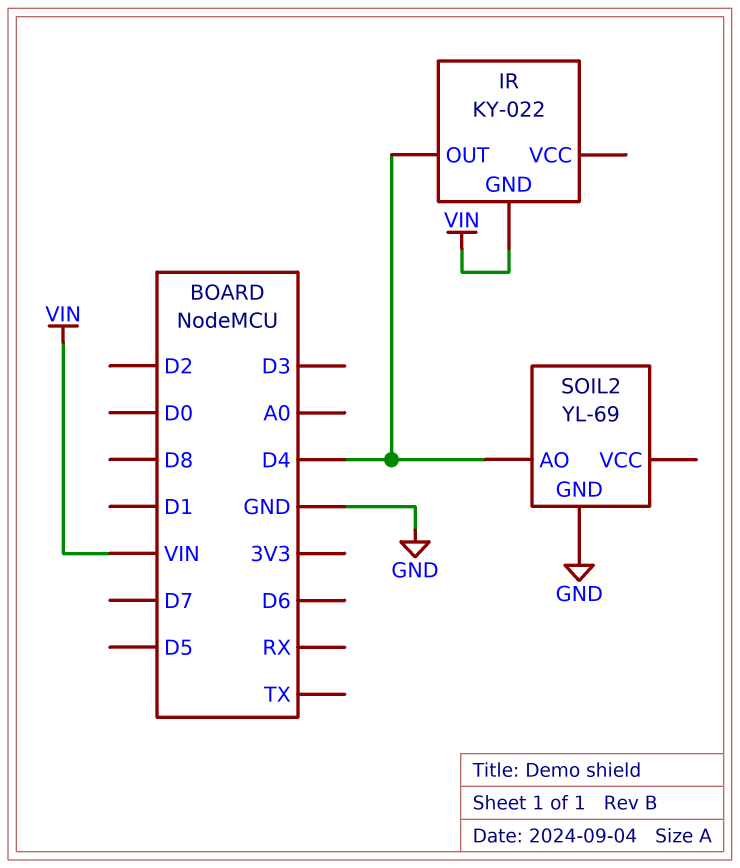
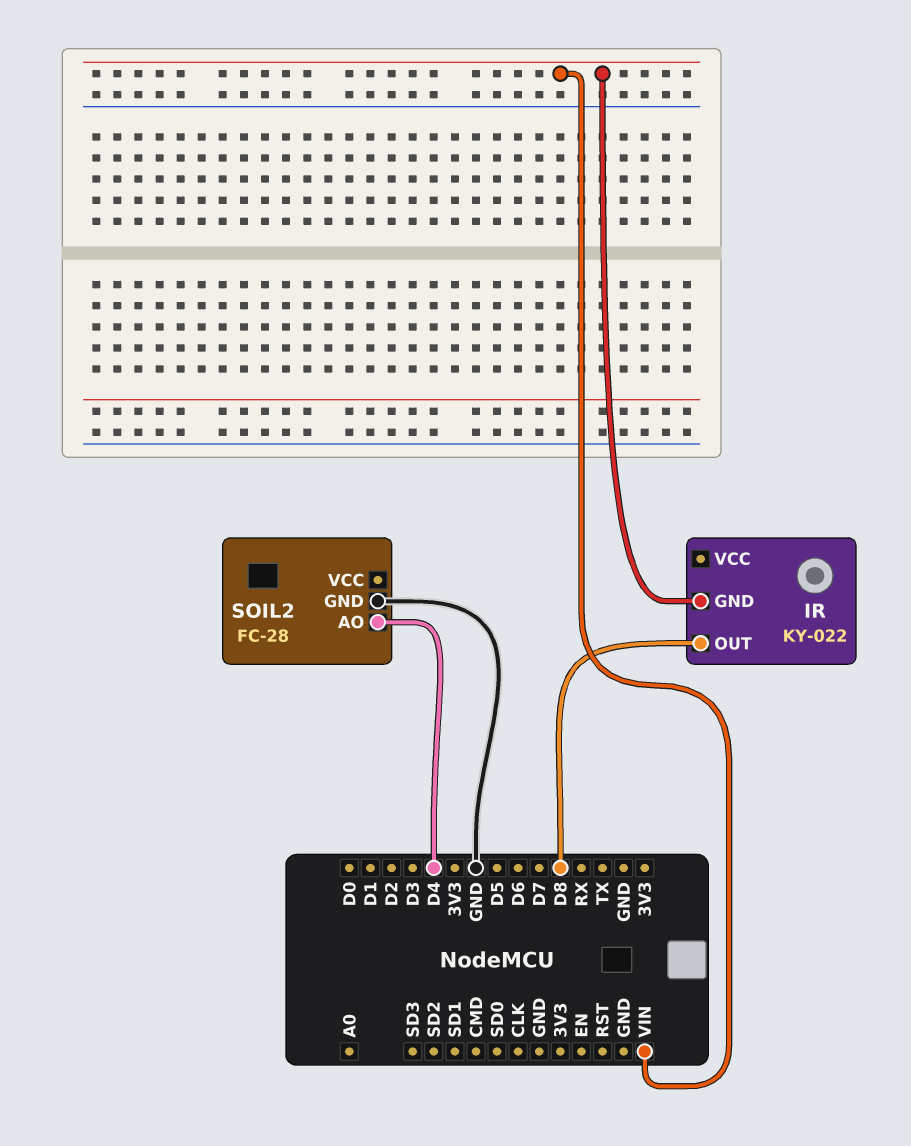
IR pin OUT: D4 -> D8
SOIL2: YL-69 -> FC-28

